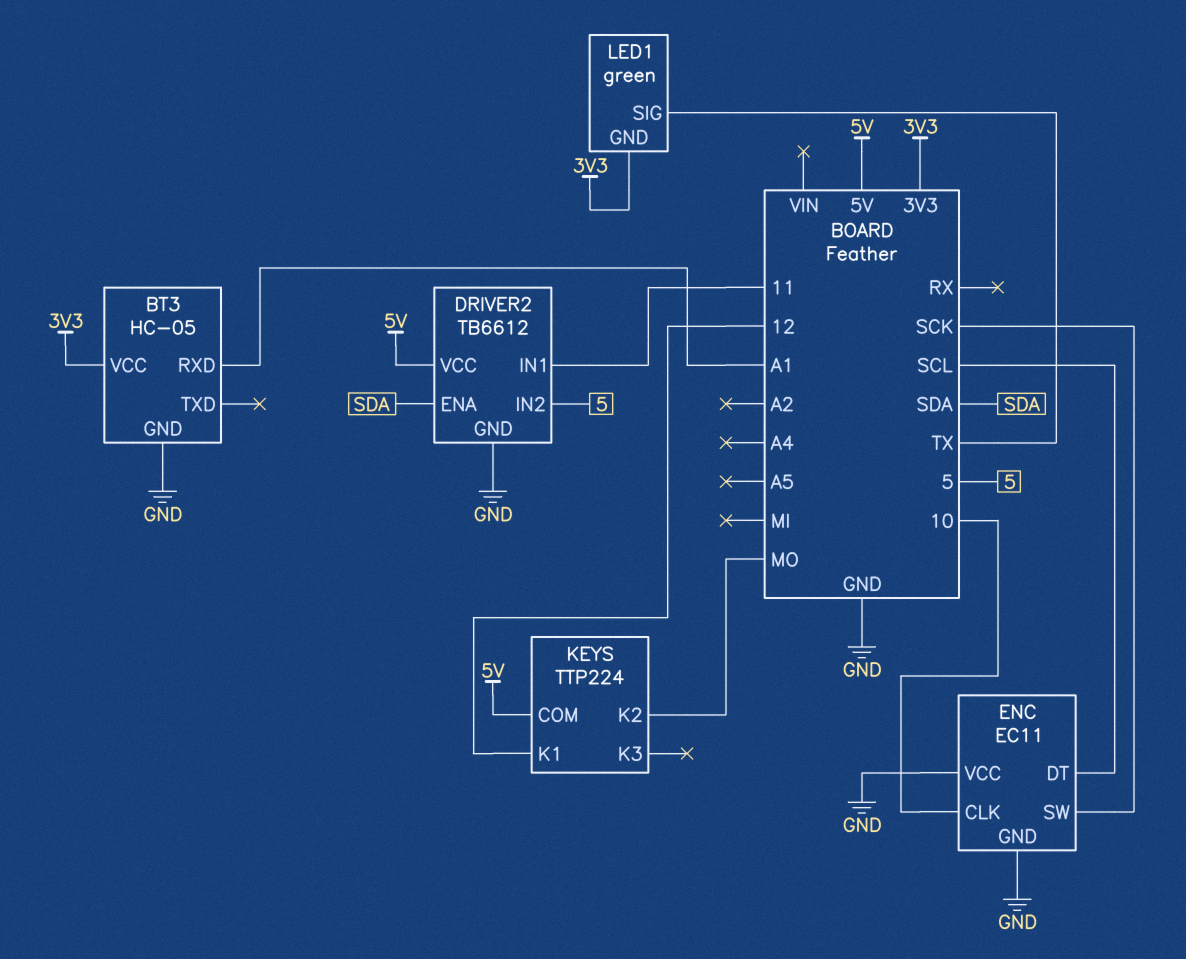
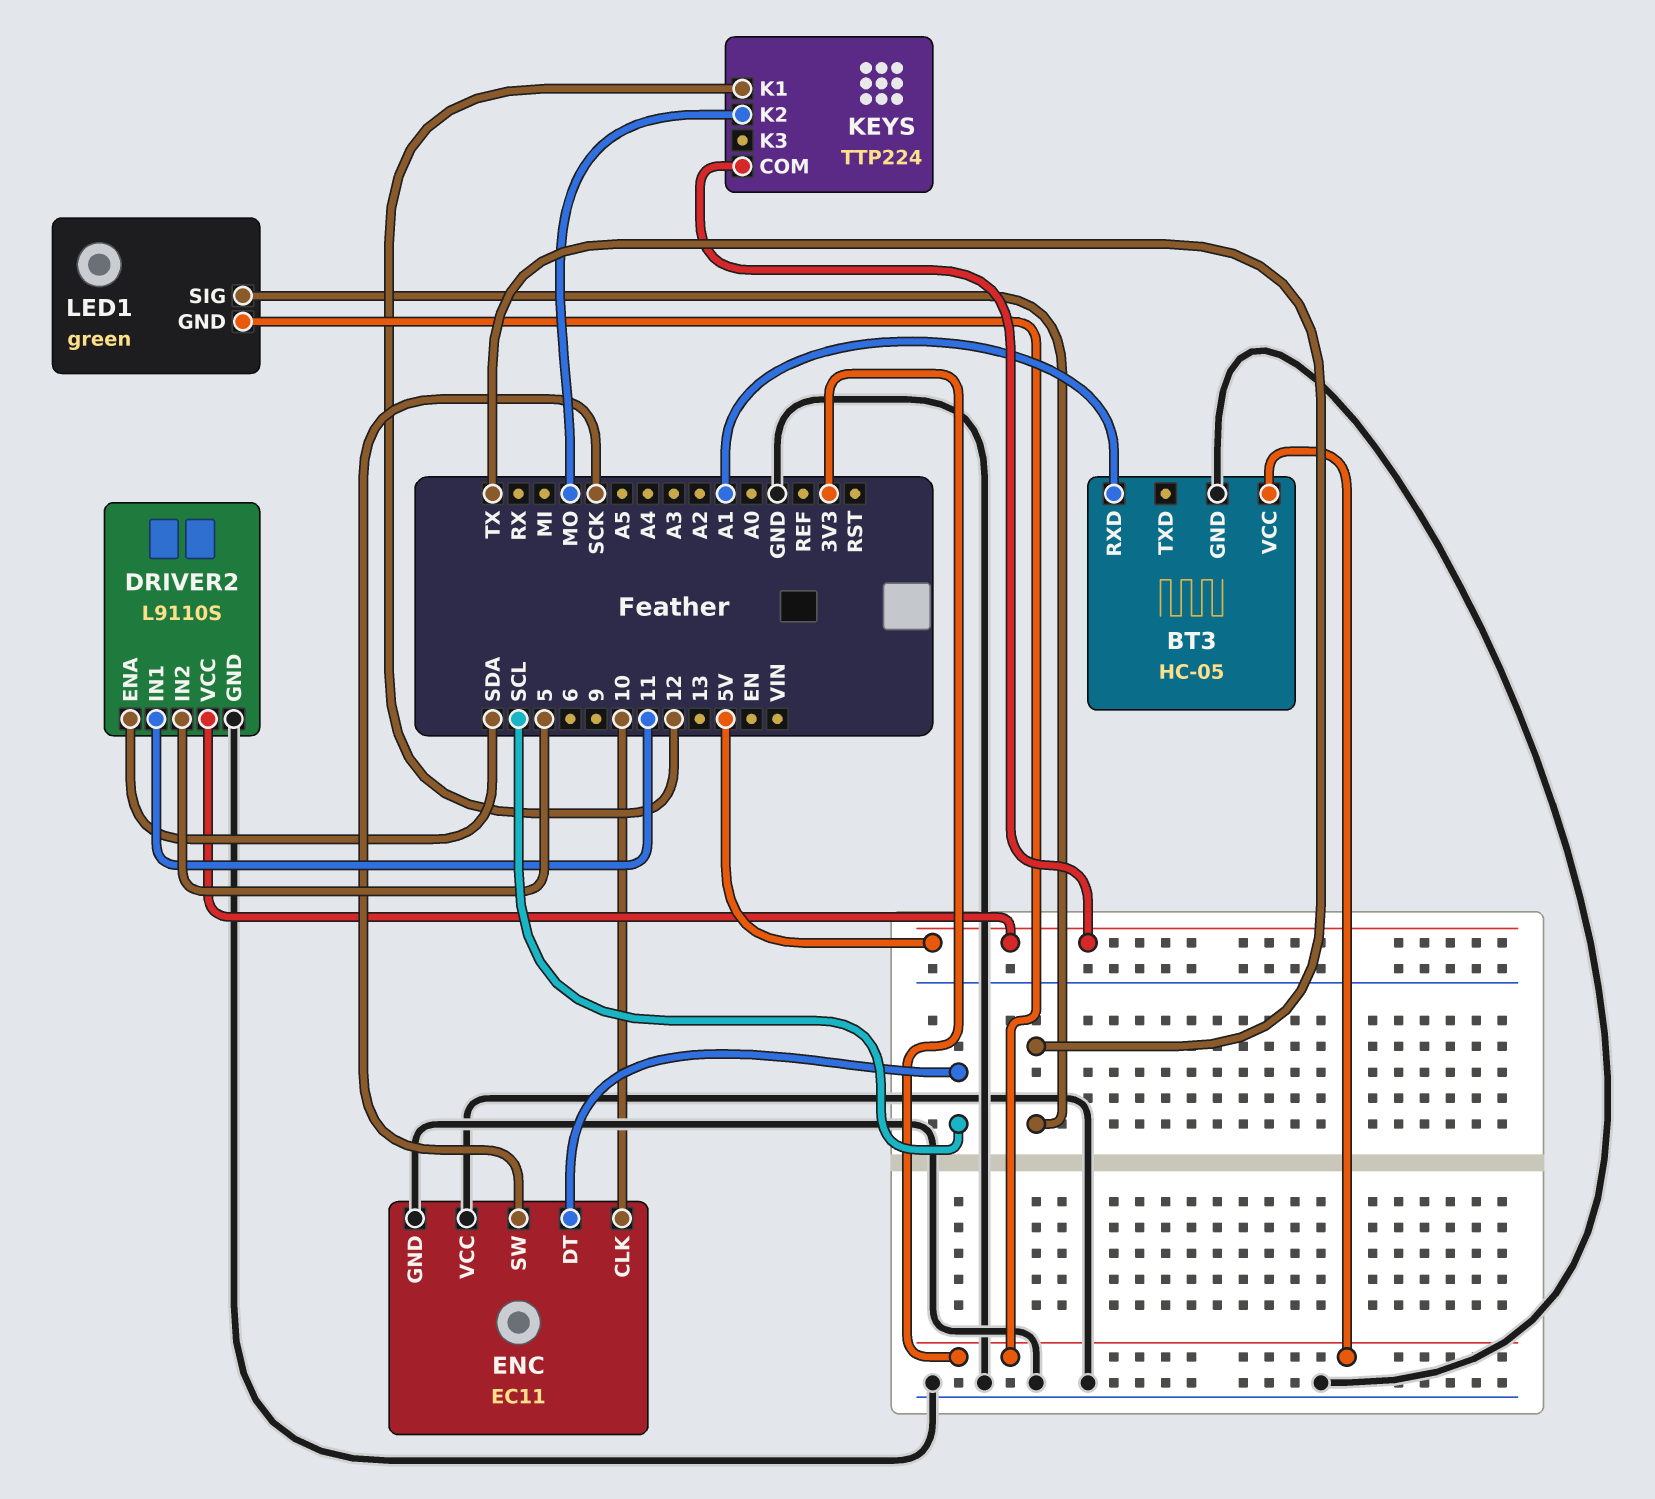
DRIVER2: TB6612 -> L9110S

